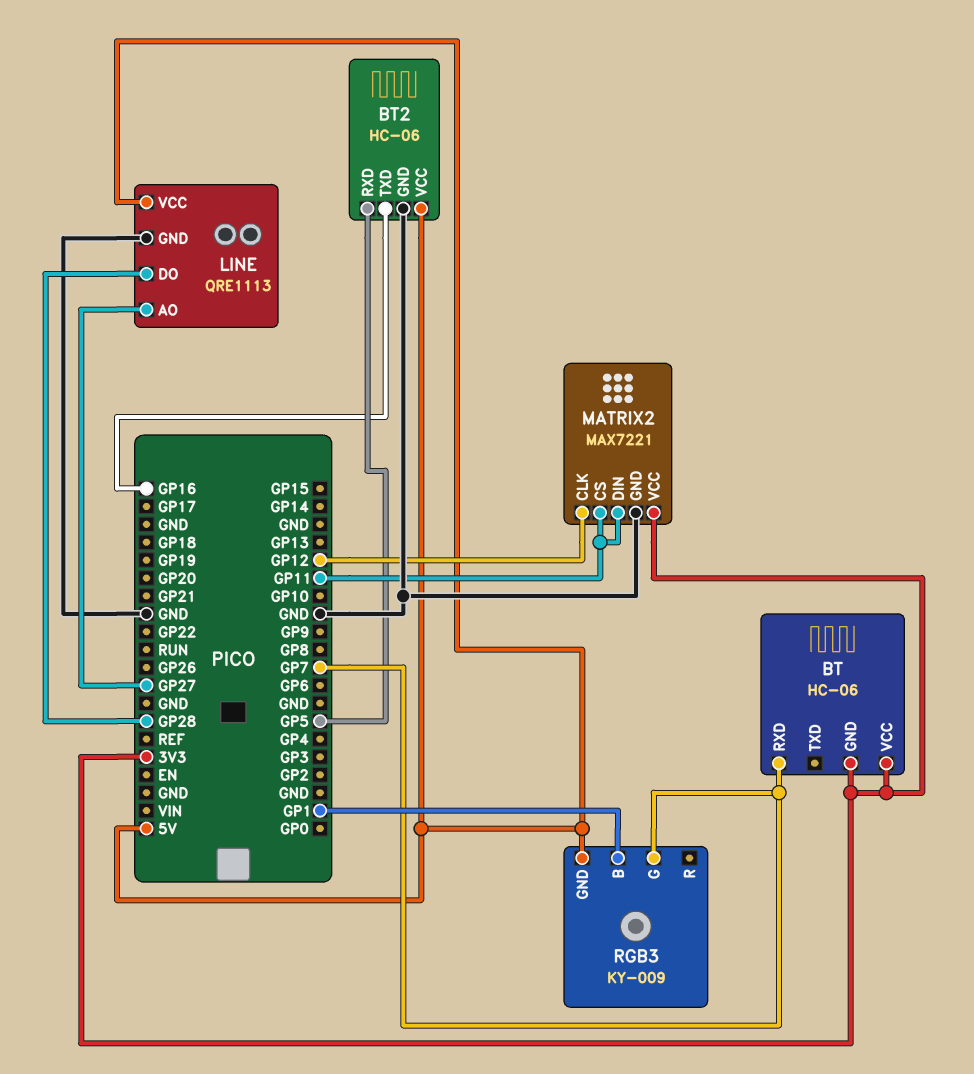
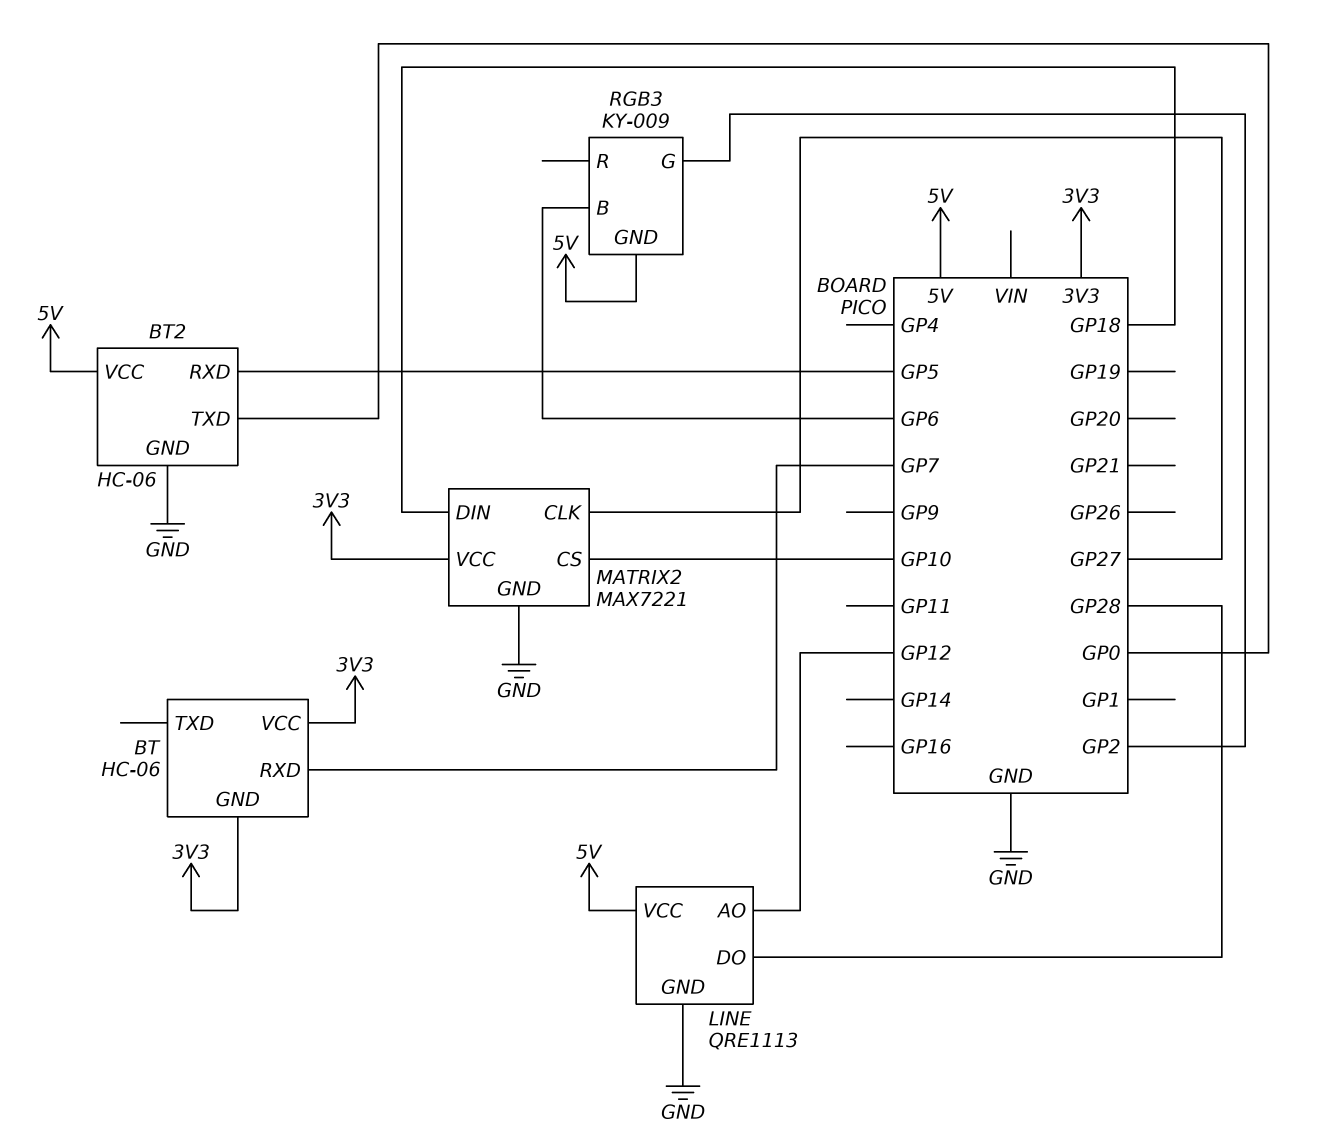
BT2 pin TXD: GP16 -> GP0
LINE pin AO: GP27 -> GP12
MATRIX2 pin CLK: GP12 -> GP27
MATRIX2 pin CS: GP11 -> GP10
MATRIX2 pin DIN: GP11 -> GP18
RGB3 pin B: GP1 -> GP6
RGB3 pin G: GP7 -> GP2

